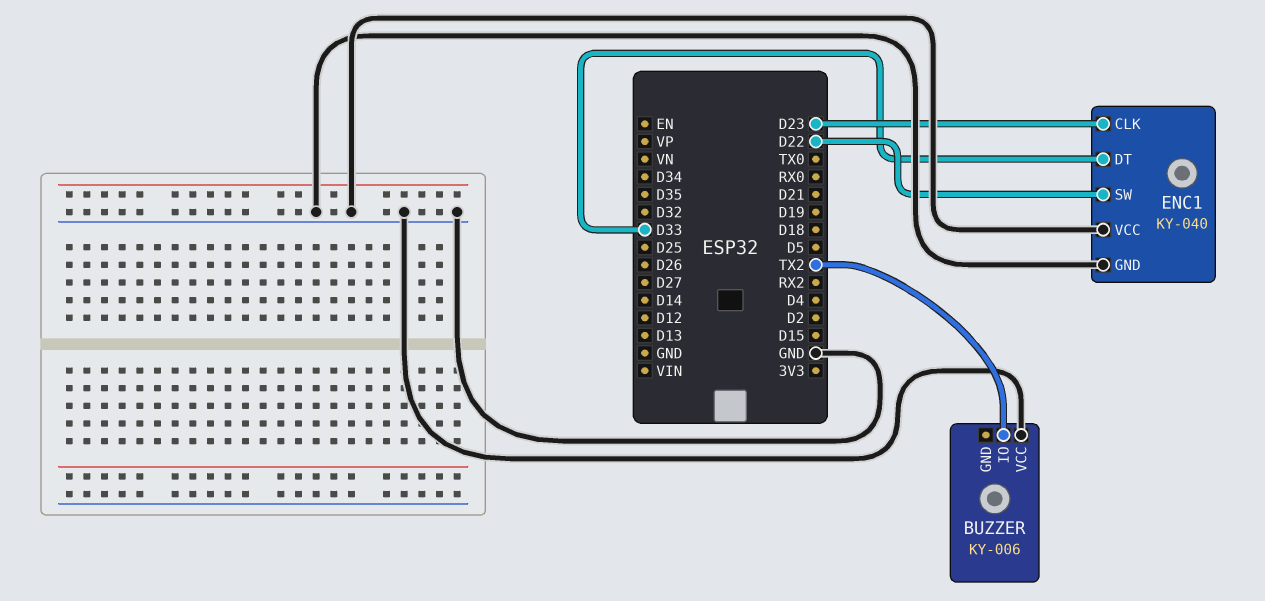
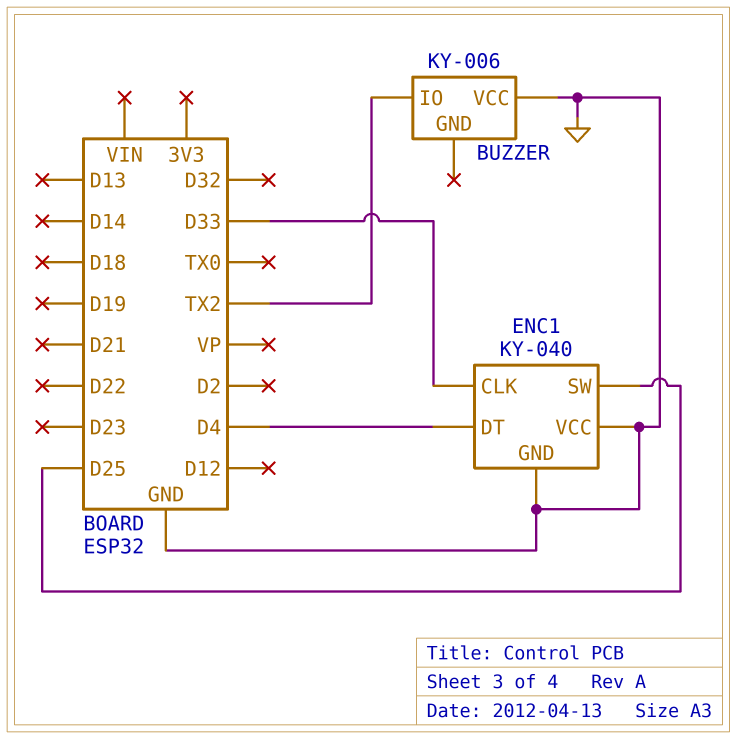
ENC1 pin CLK: D23 -> D33
ENC1 pin DT: D33 -> D4
ENC1 pin SW: D22 -> D25

